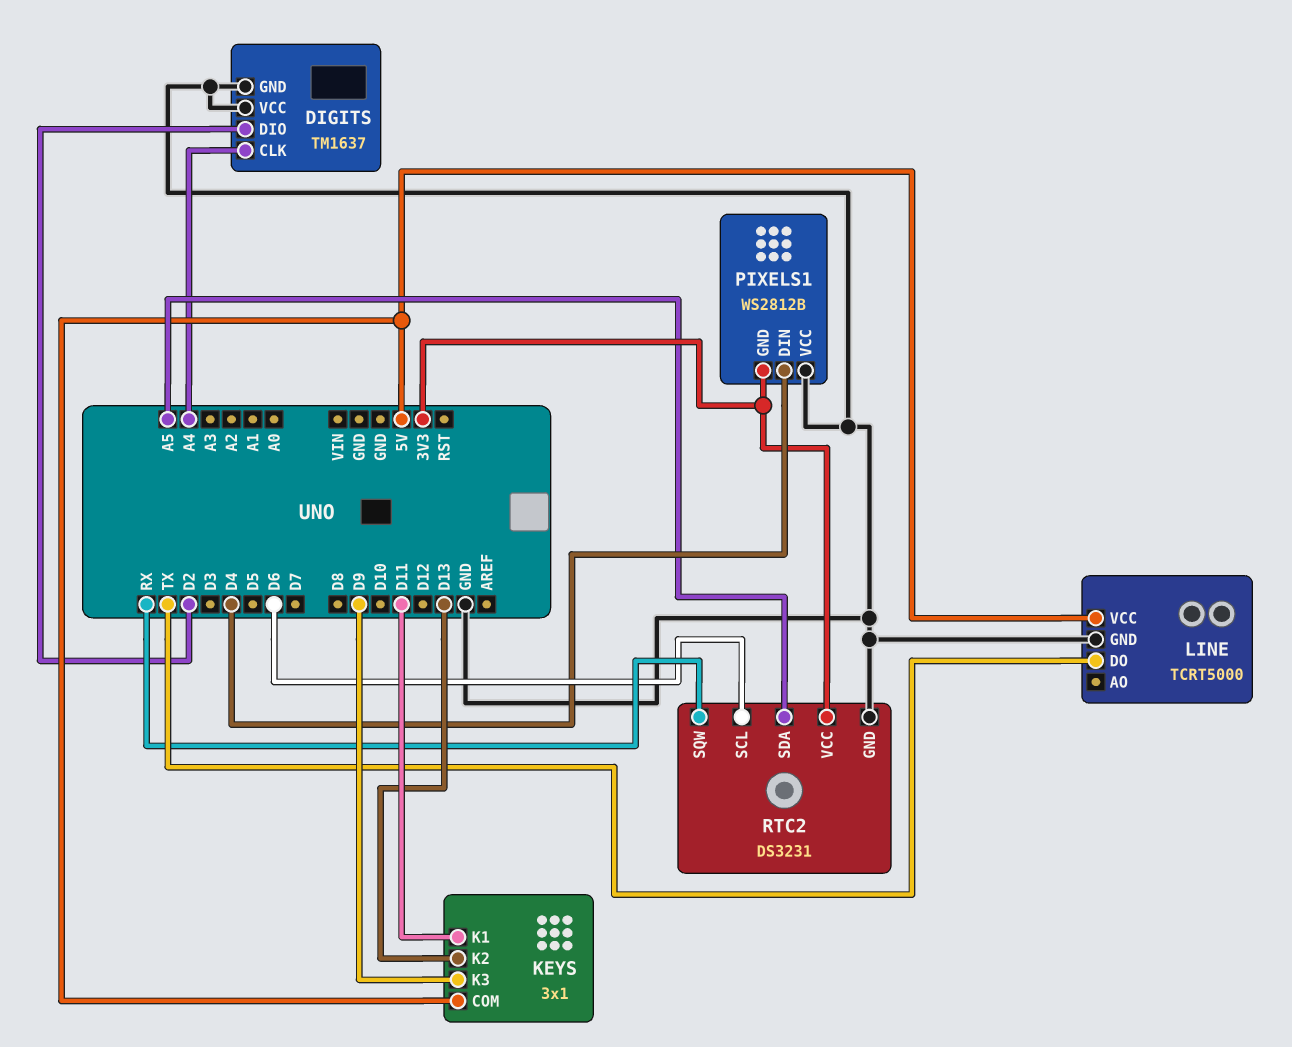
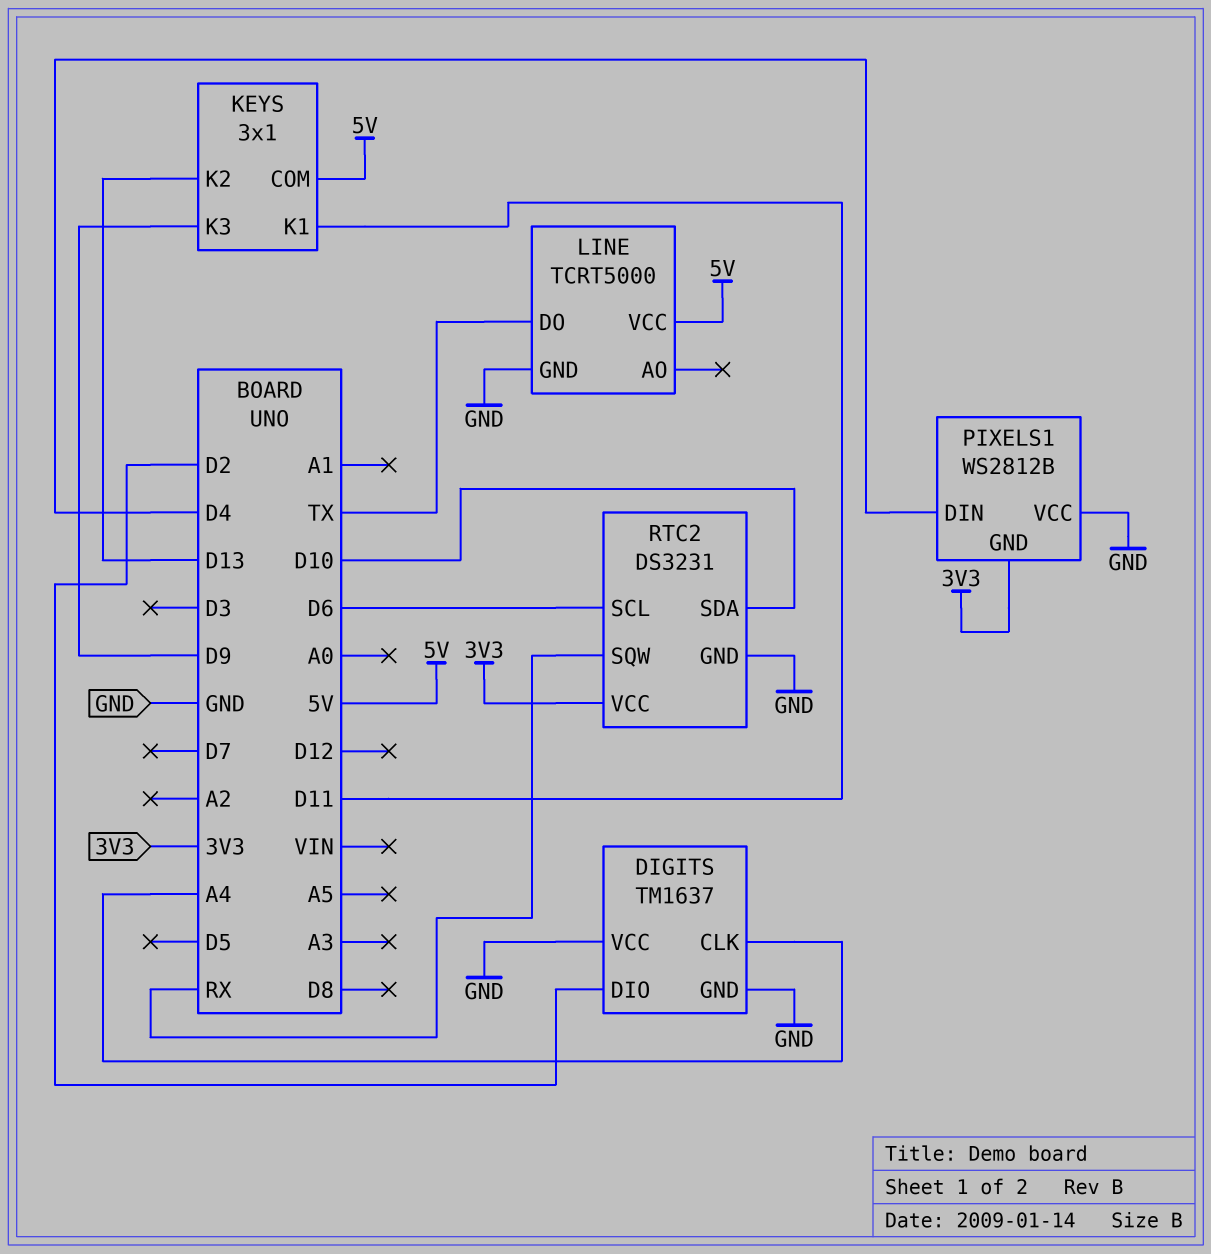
RTC2 pin SDA: A5 -> D10

